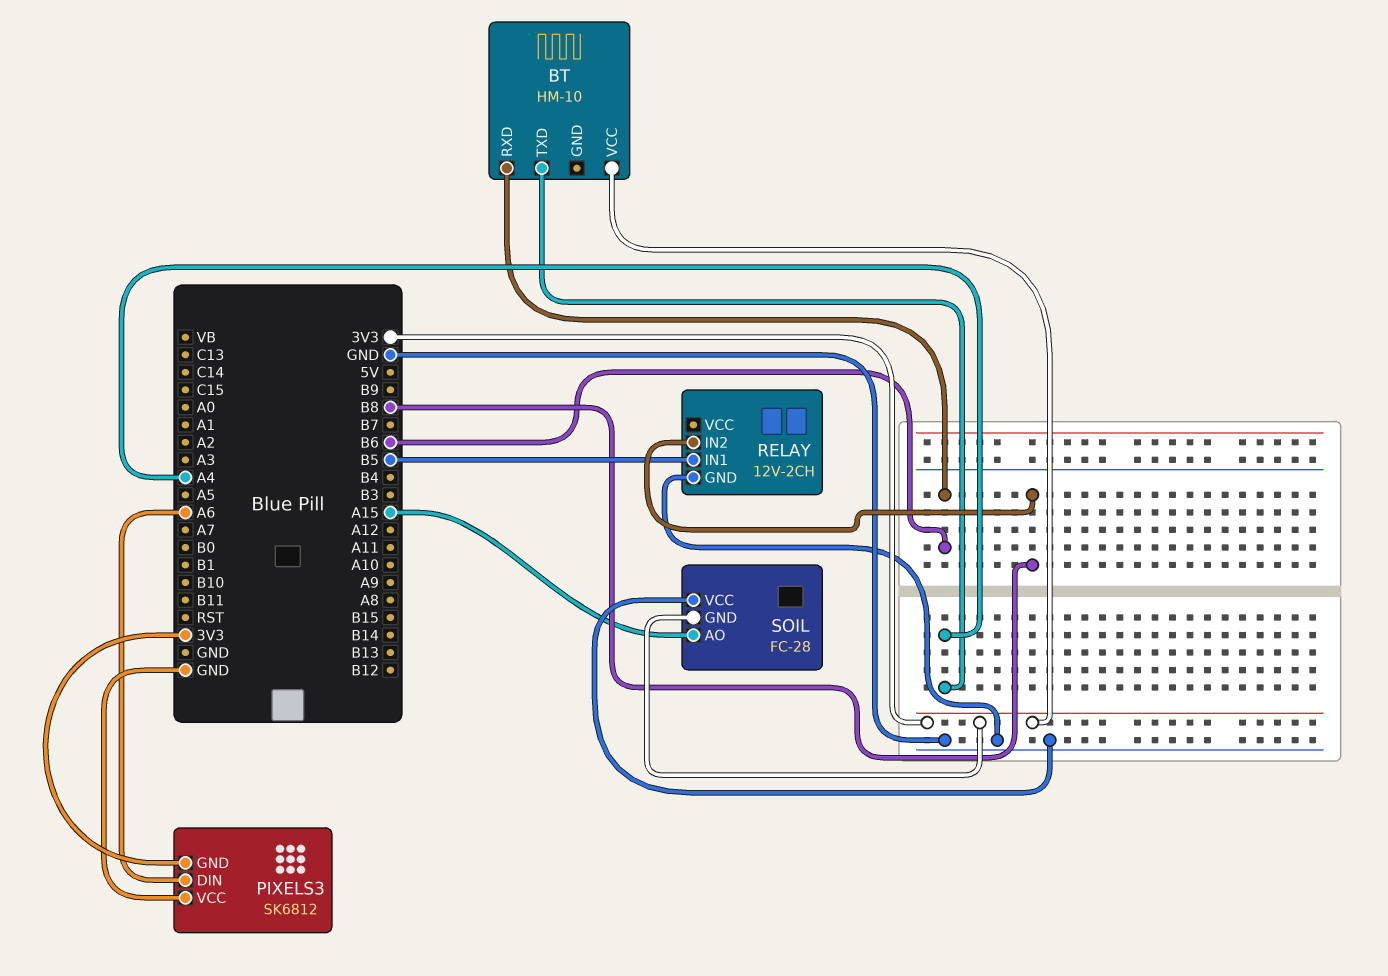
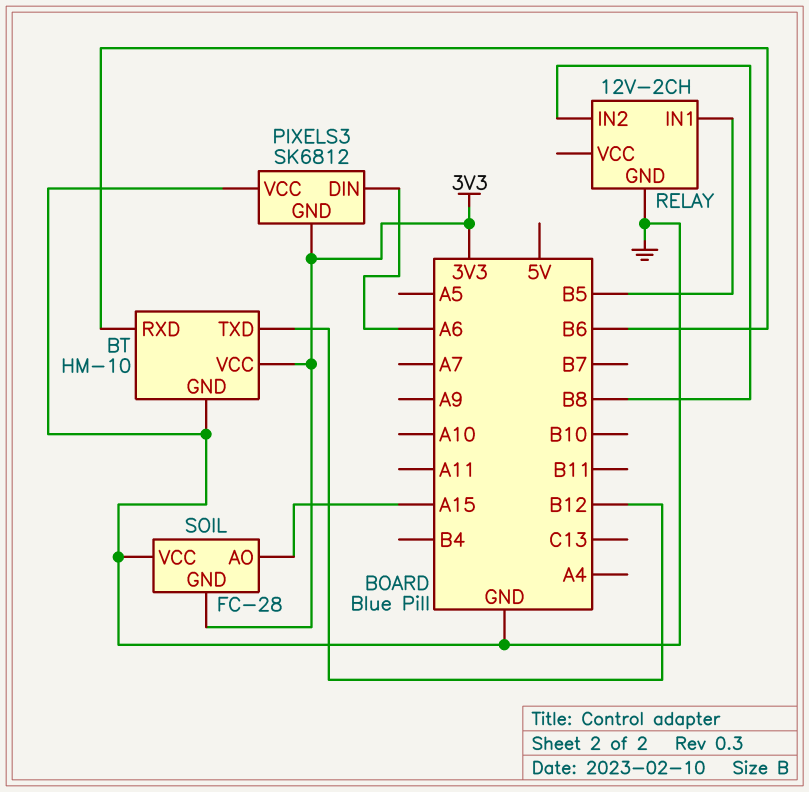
BT pin GND: none -> GND
BT pin TXD: A4 -> B12

